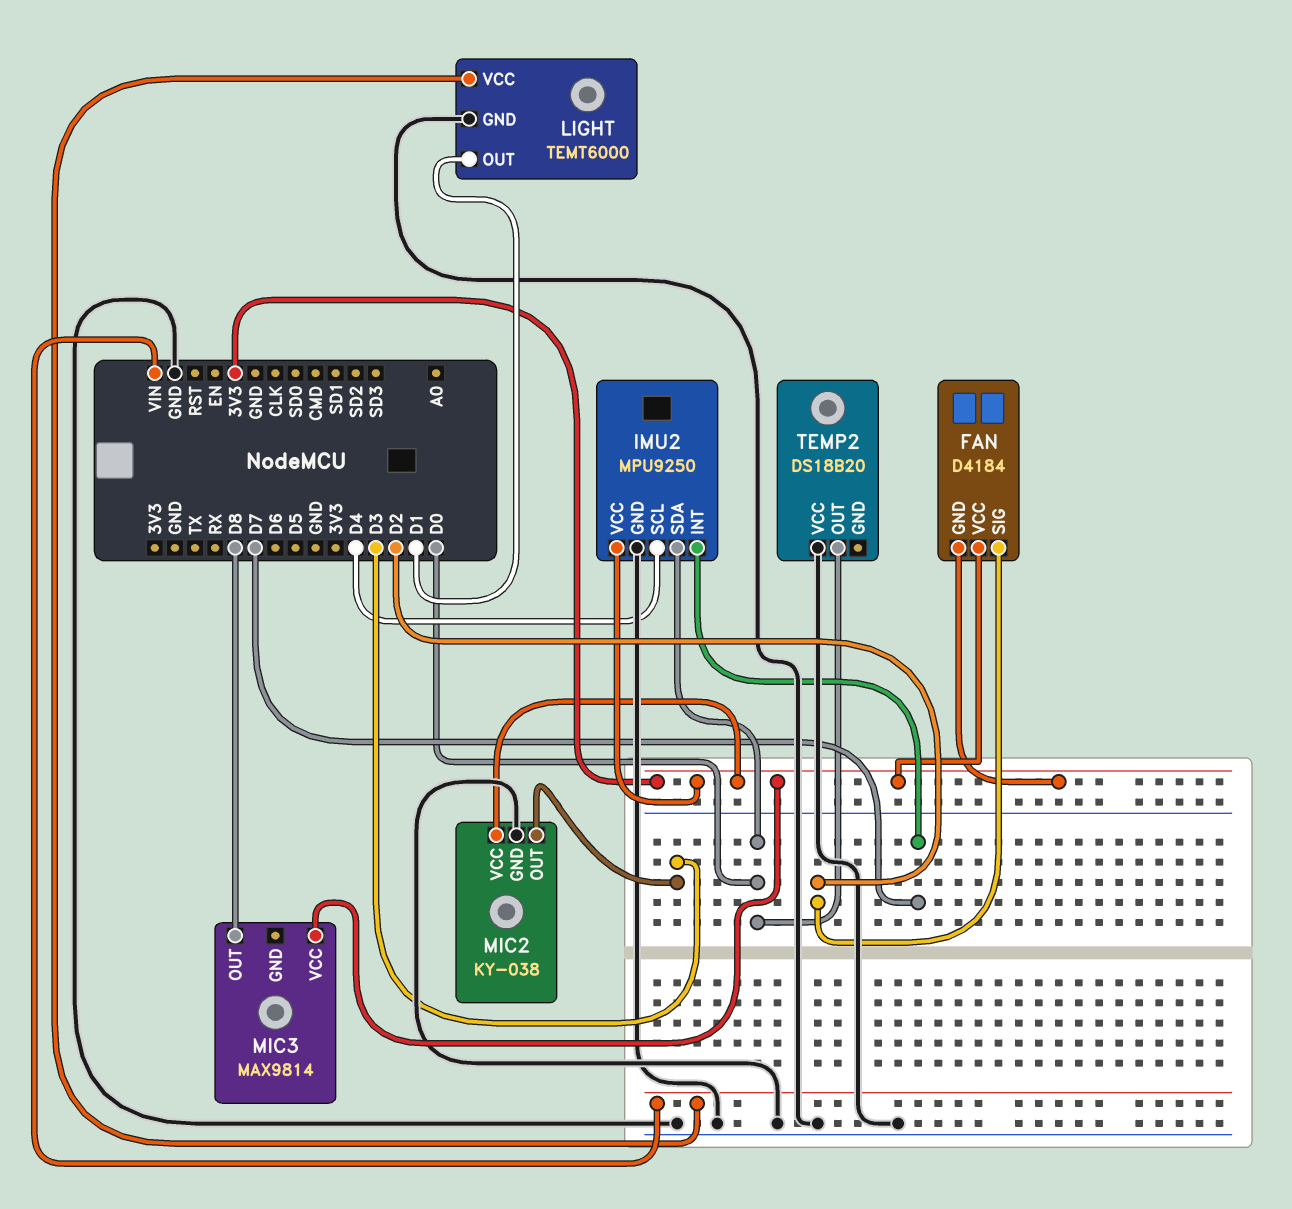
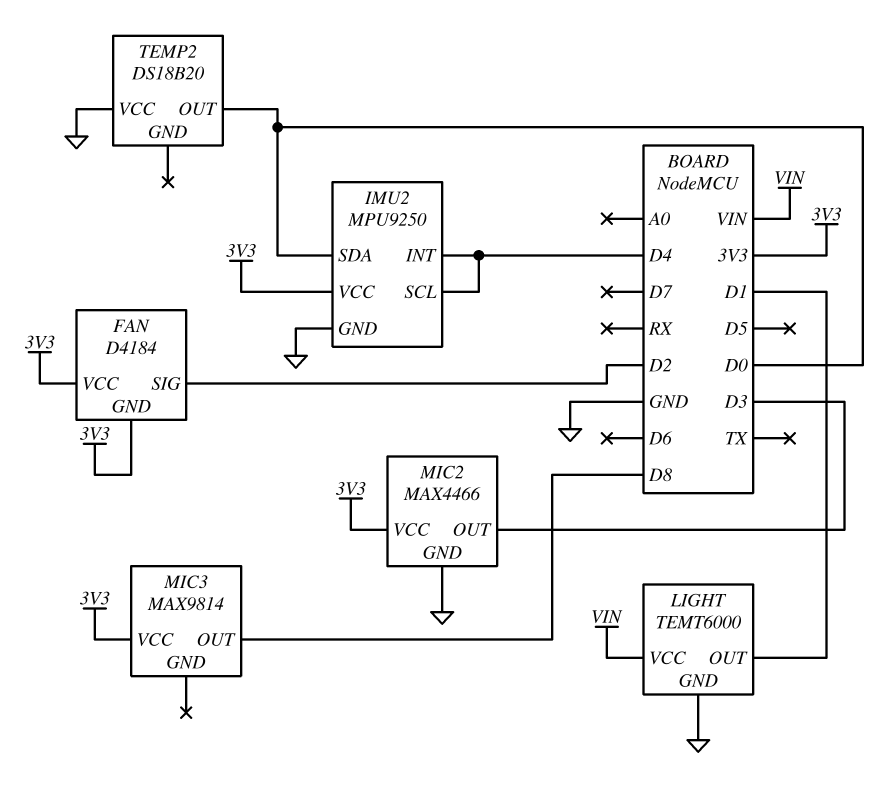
IMU2 pin INT: D7 -> D4
MIC2: KY-038 -> MAX4466

